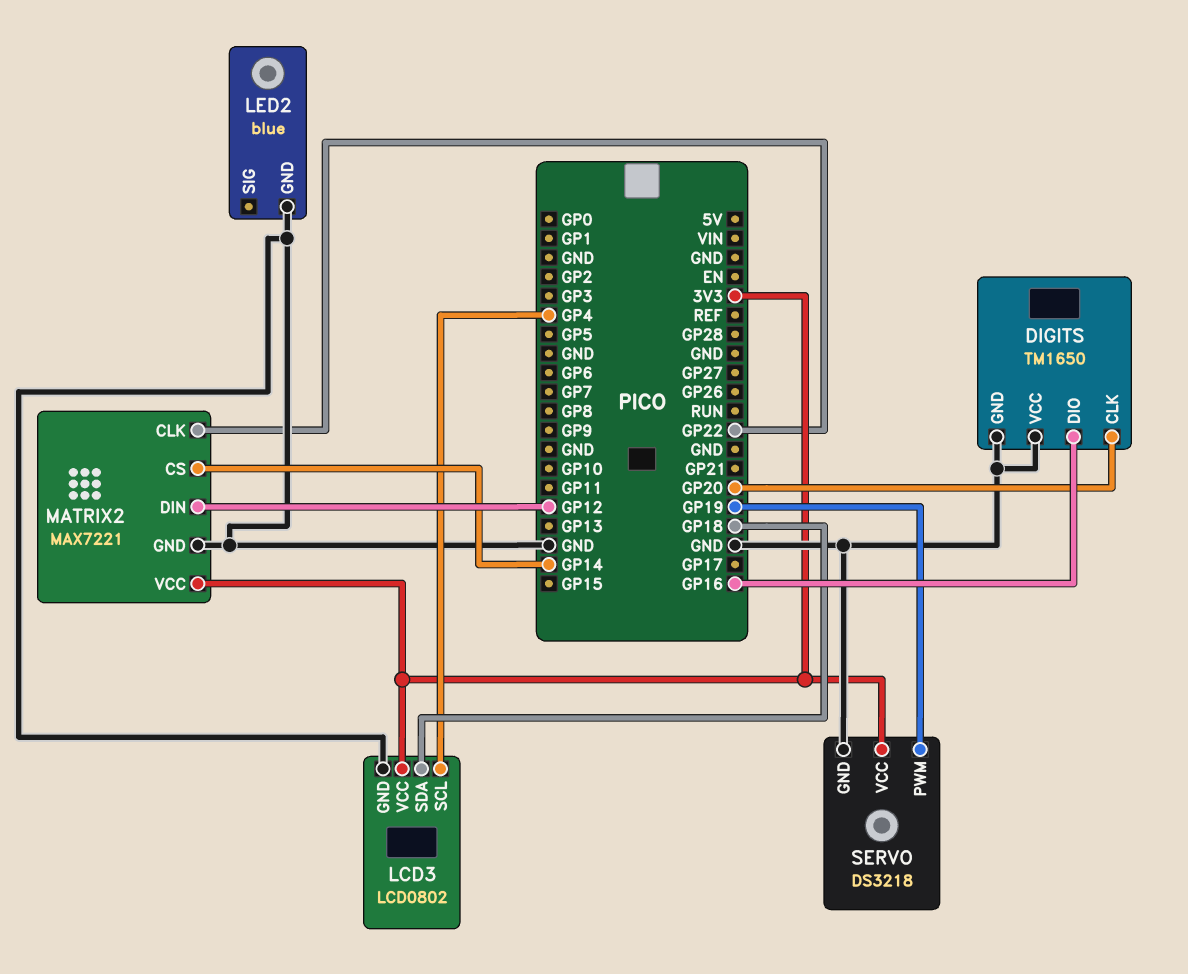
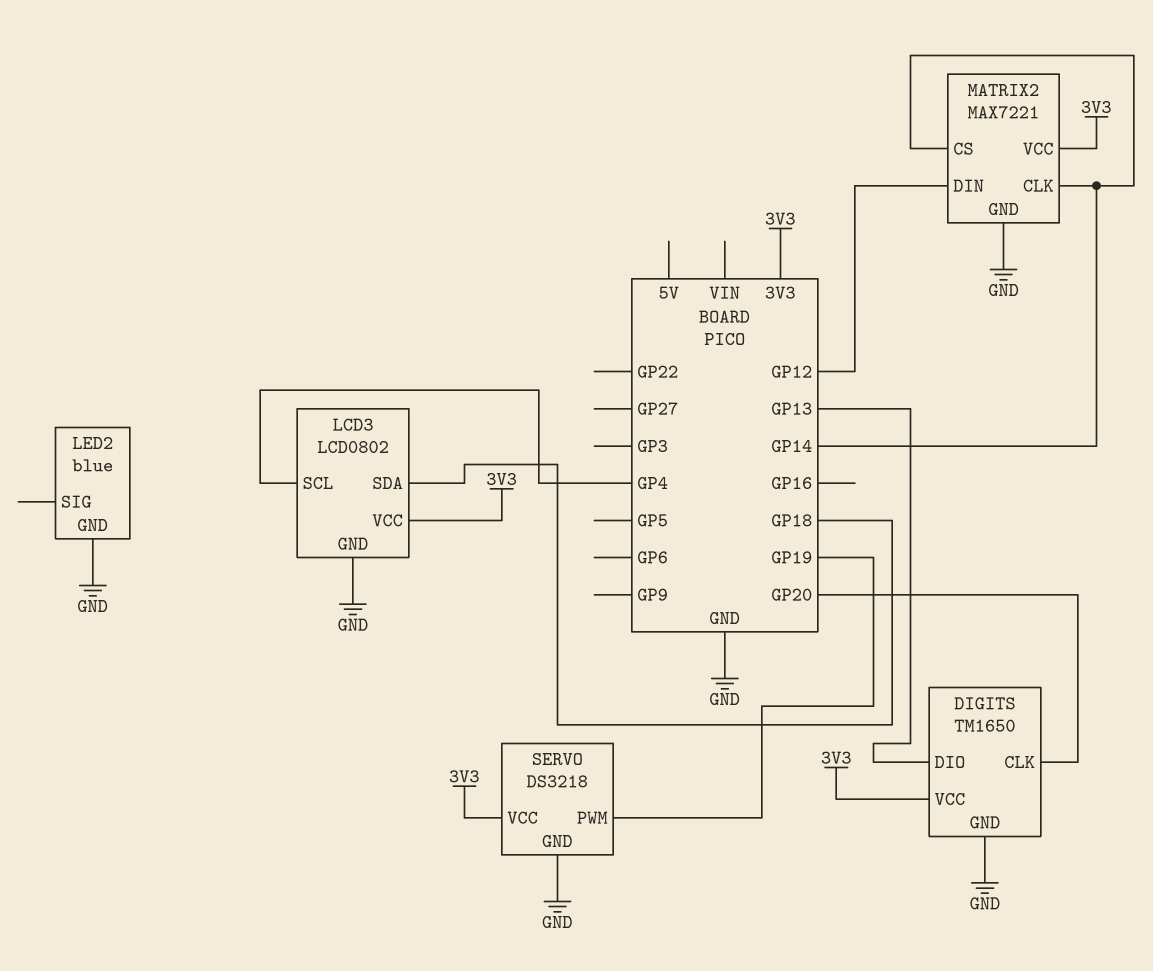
DIGITS pin DIO: GP16 -> GP13
DIGITS pin VCC: GND -> 3V3
MATRIX2 pin CLK: GP22 -> GP14

